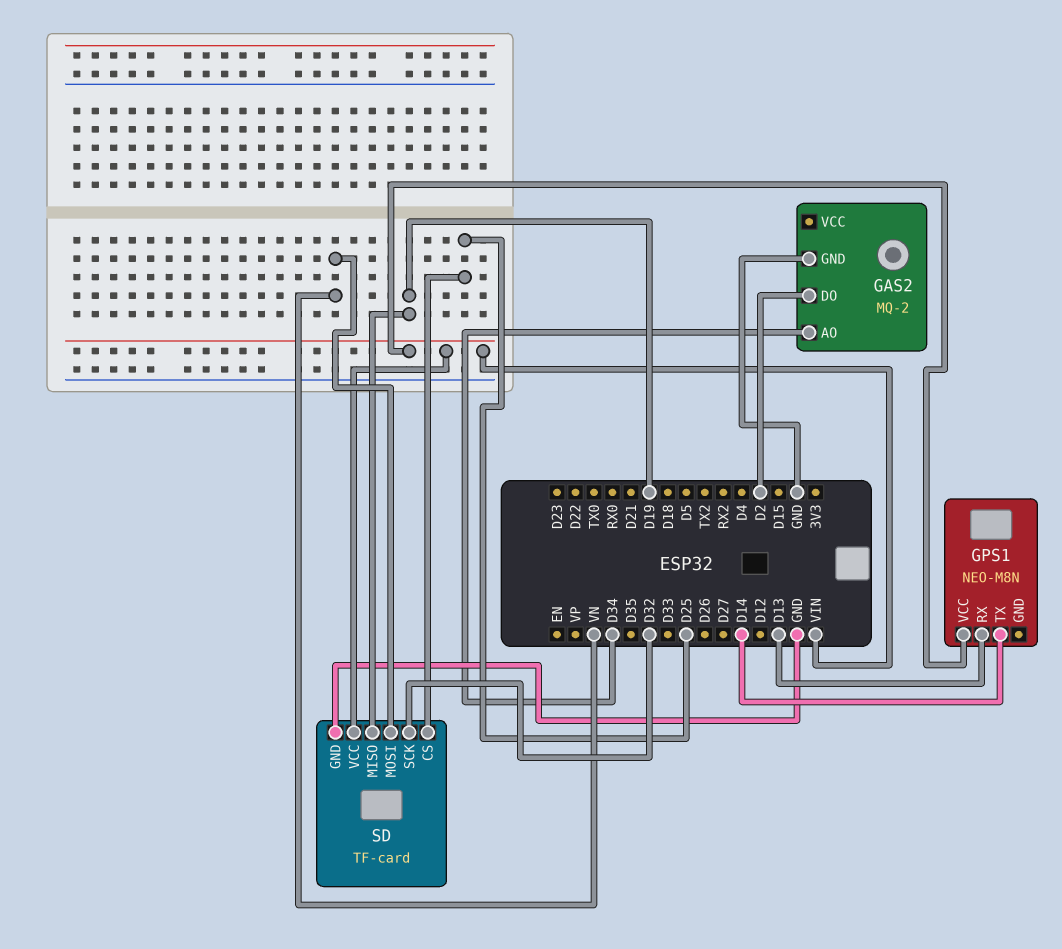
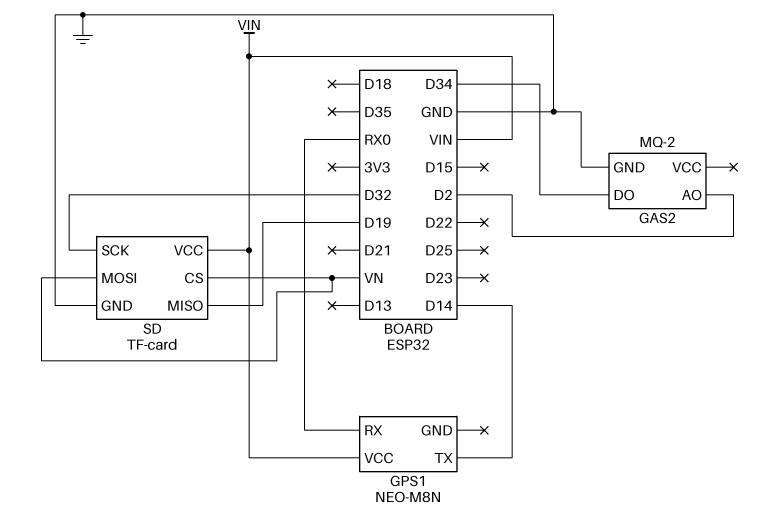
GAS2 pin AO: D34 -> D2
GAS2 pin DO: D2 -> D34
GPS1 pin RX: D13 -> RX0
SD pin CS: D25 -> VN

